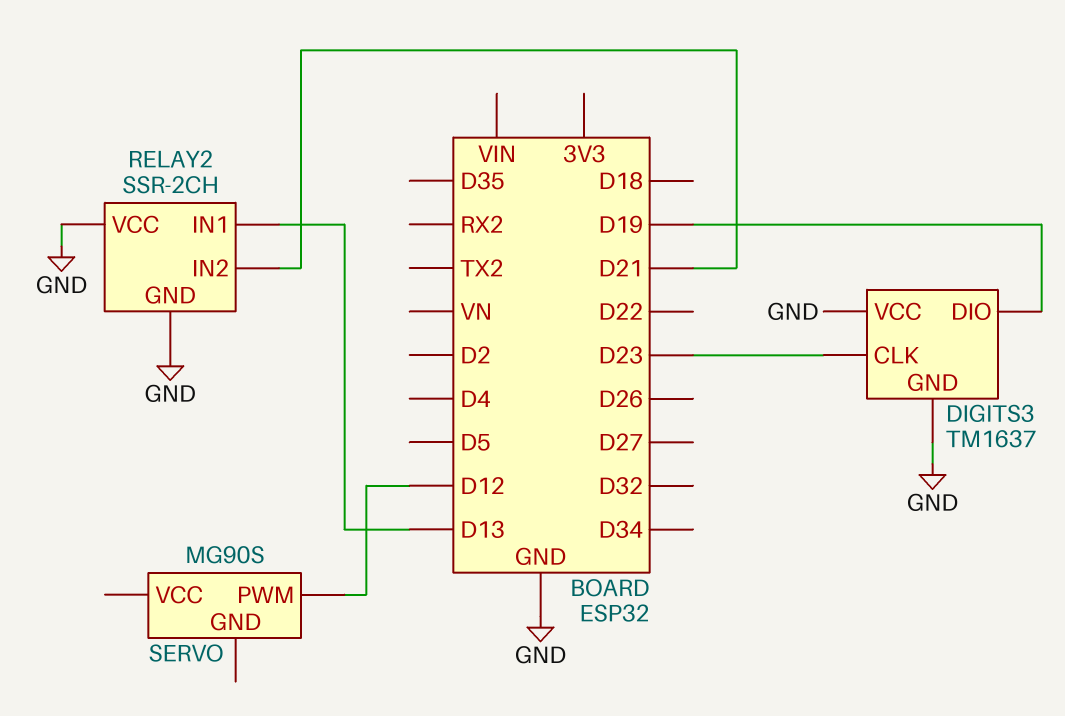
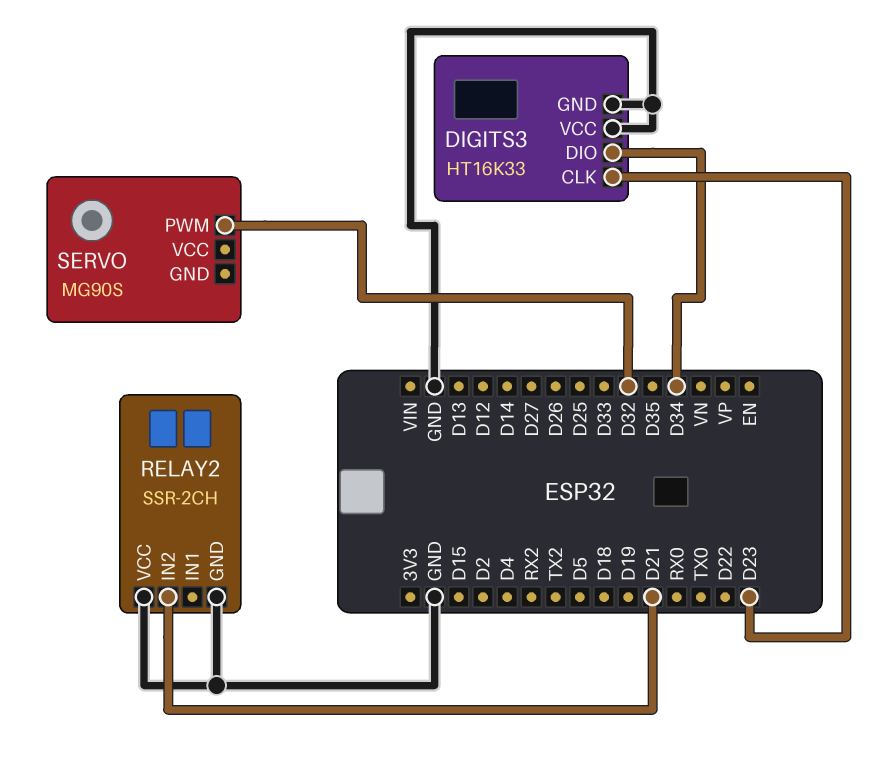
DIGITS3: TM1637 -> HT16K33
DIGITS3 pin DIO: D19 -> D34
RELAY2 pin IN1: D13 -> none
SERVO pin PWM: D12 -> D32

